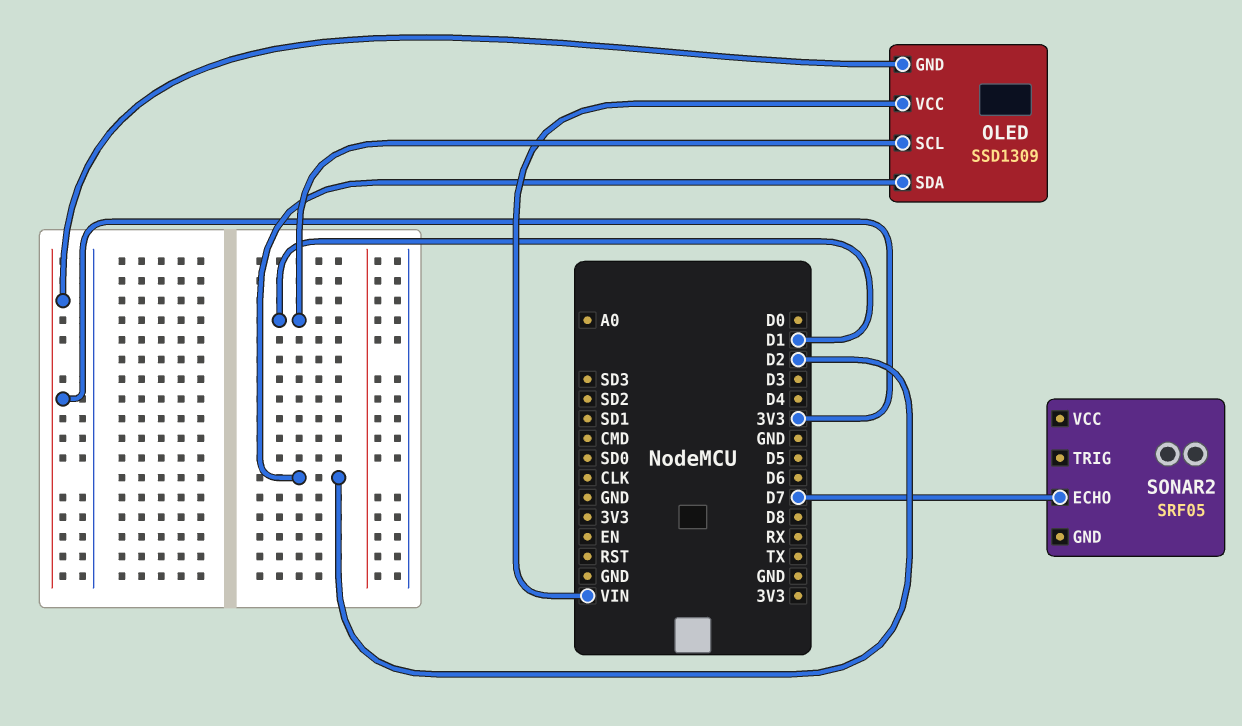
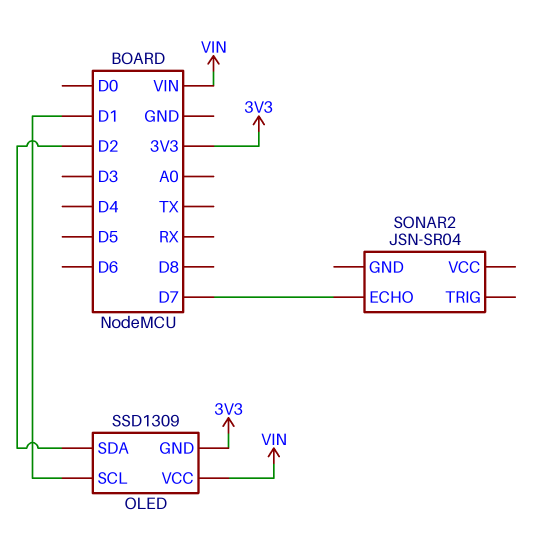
SONAR2: SRF05 -> JSN-SR04

